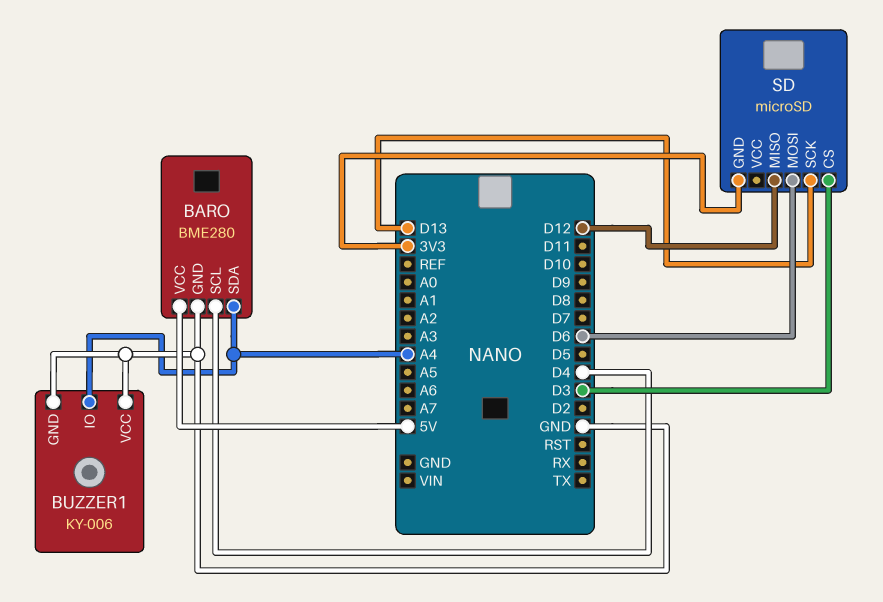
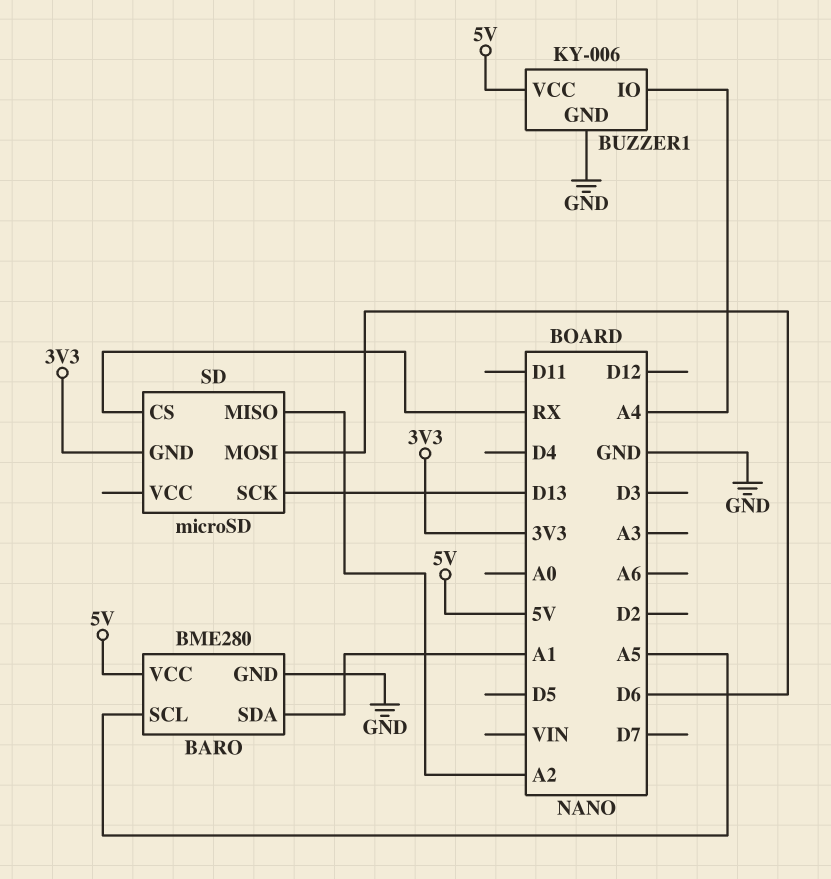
BARO pin SCL: D4 -> A5
BARO pin SDA: A4 -> A1
BUZZER1 pin VCC: GND -> 5V
SD pin CS: D3 -> RX
SD pin MISO: D12 -> A2

